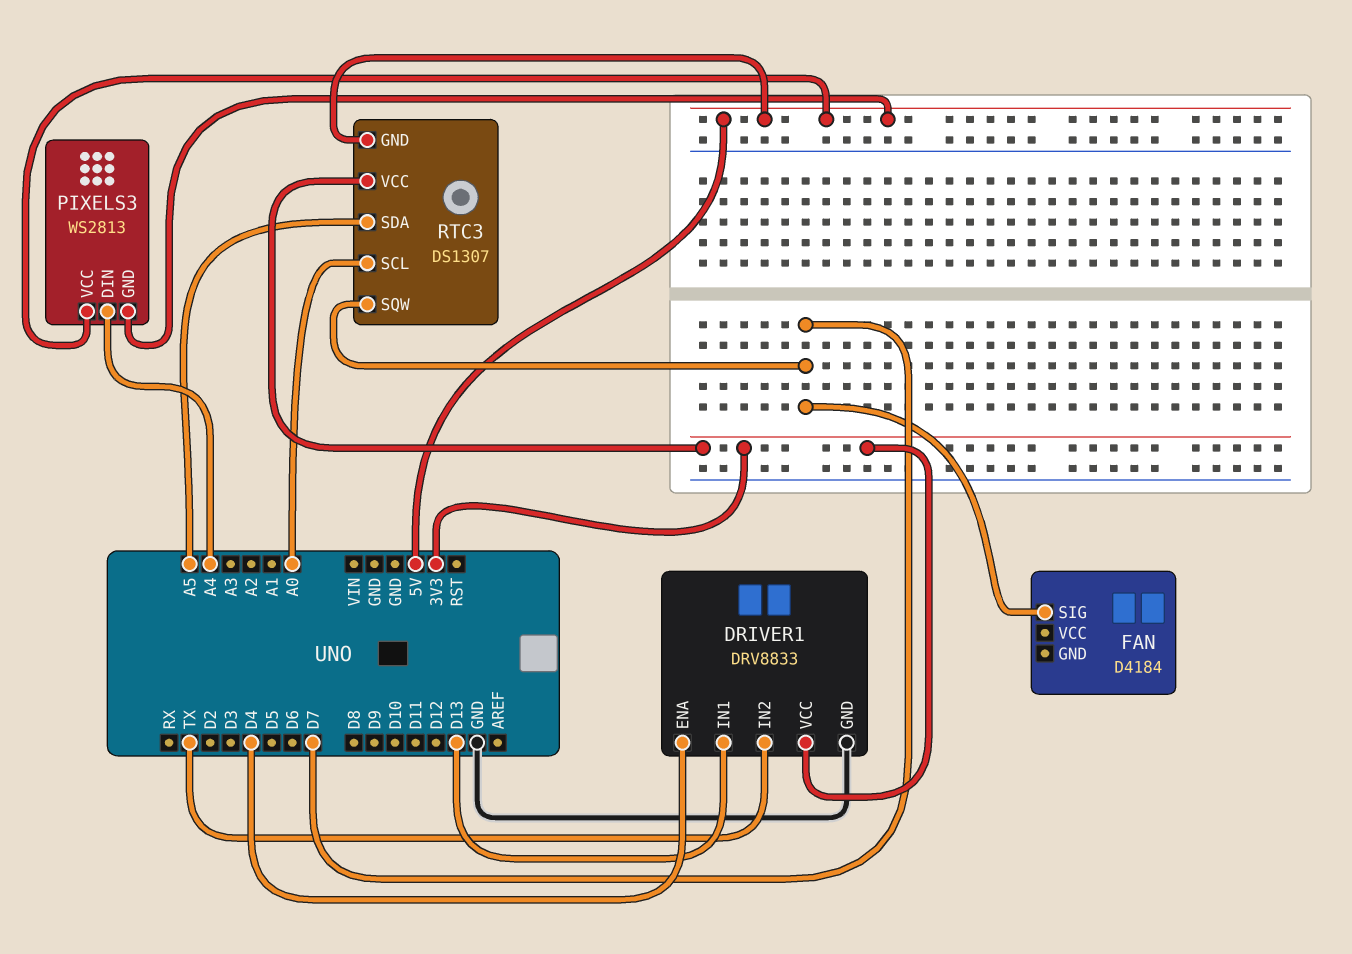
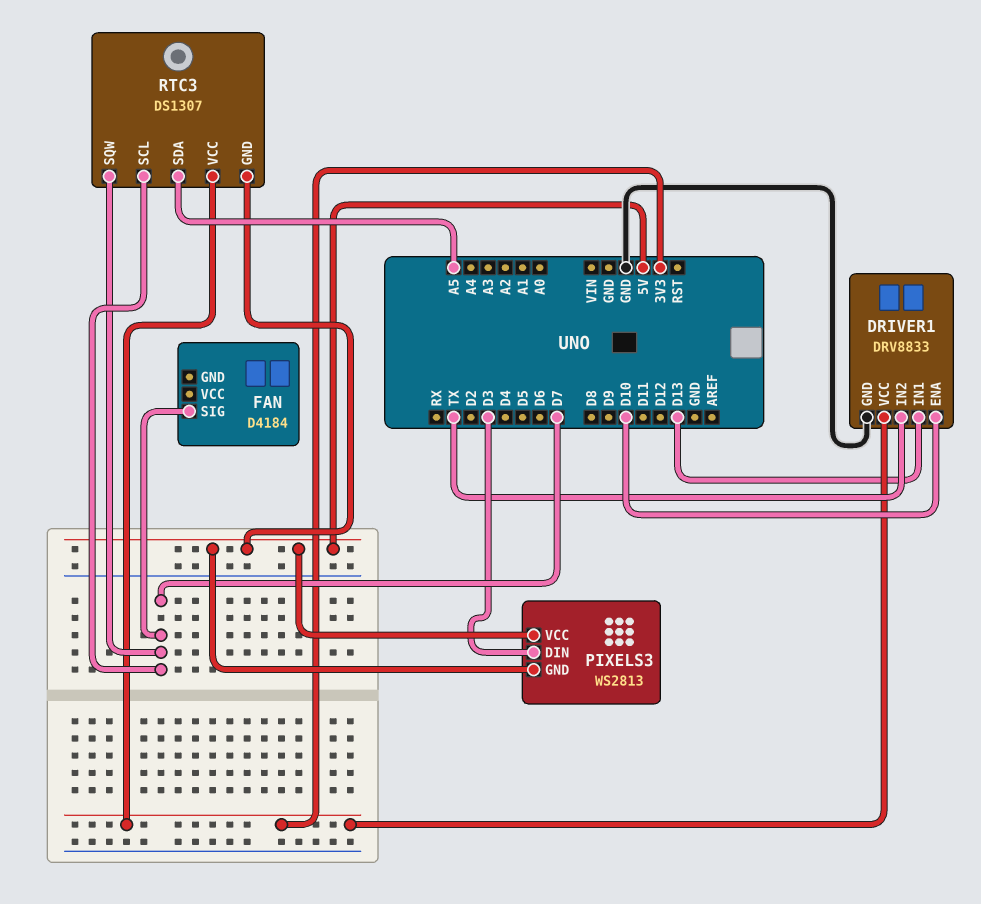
DRIVER1 pin ENA: D4 -> D10
PIXELS3 pin DIN: A4 -> D3
RTC3 pin SCL: A0 -> D7

